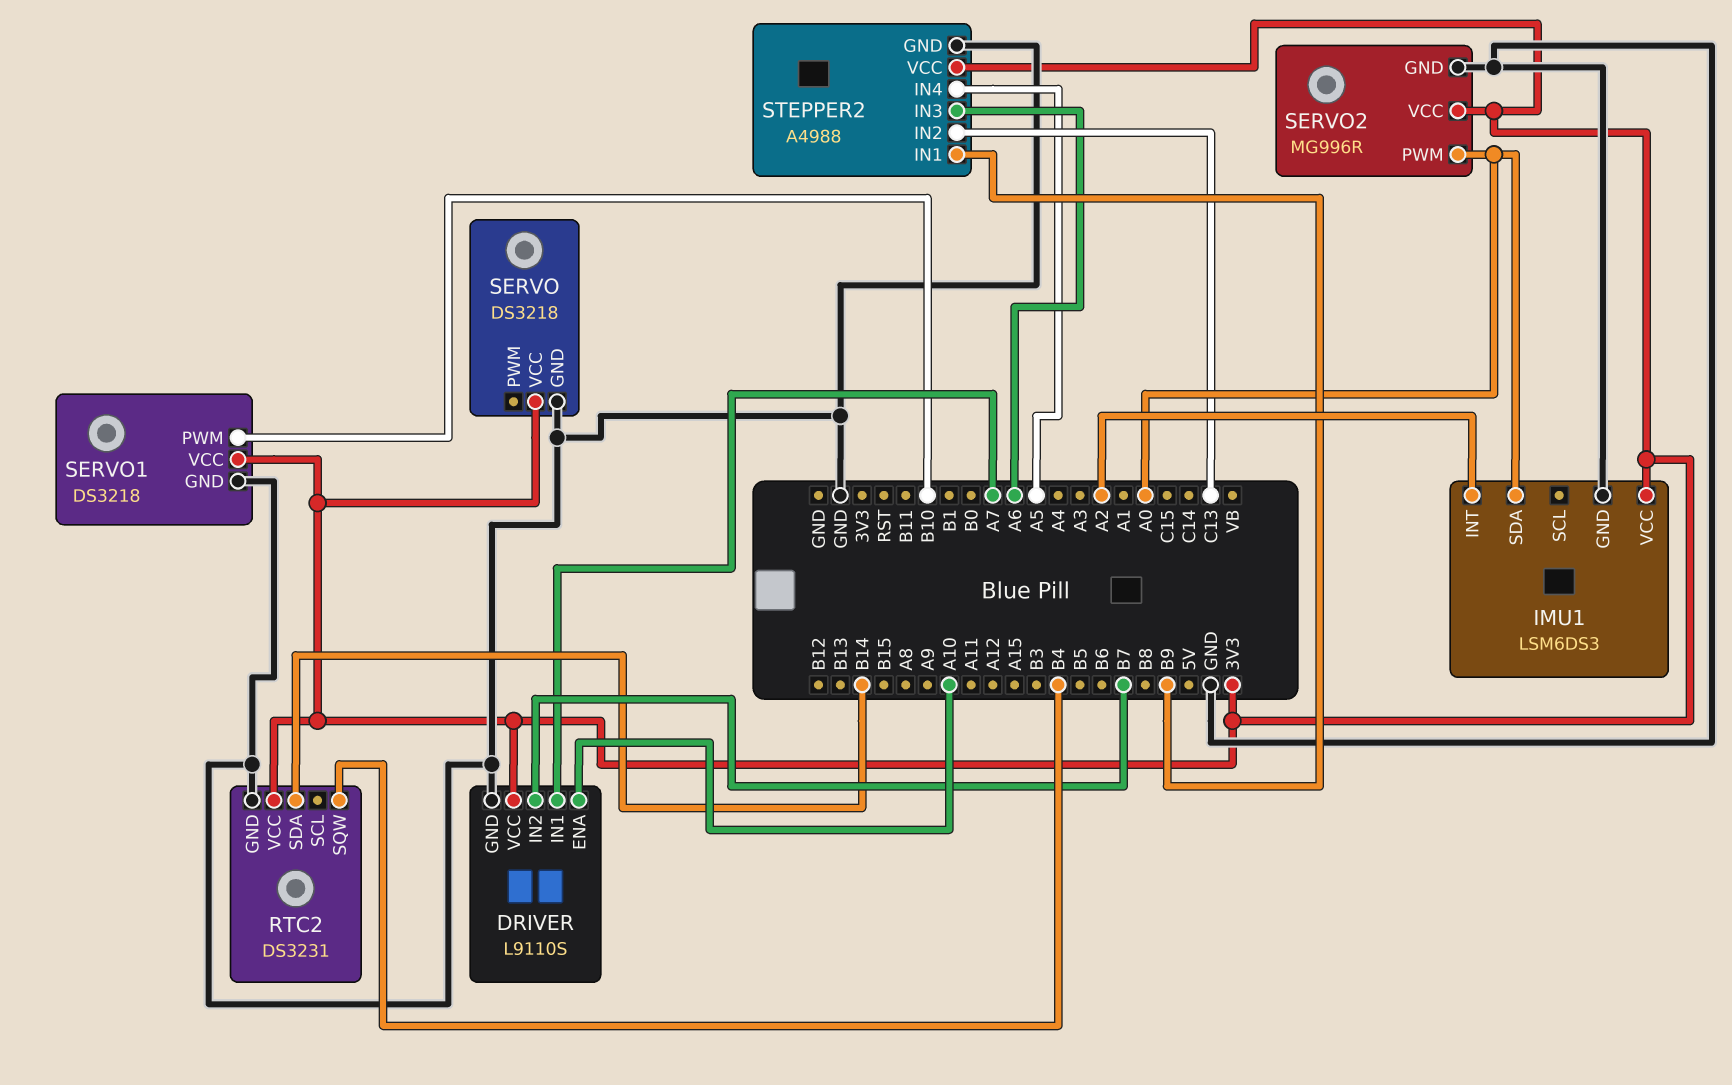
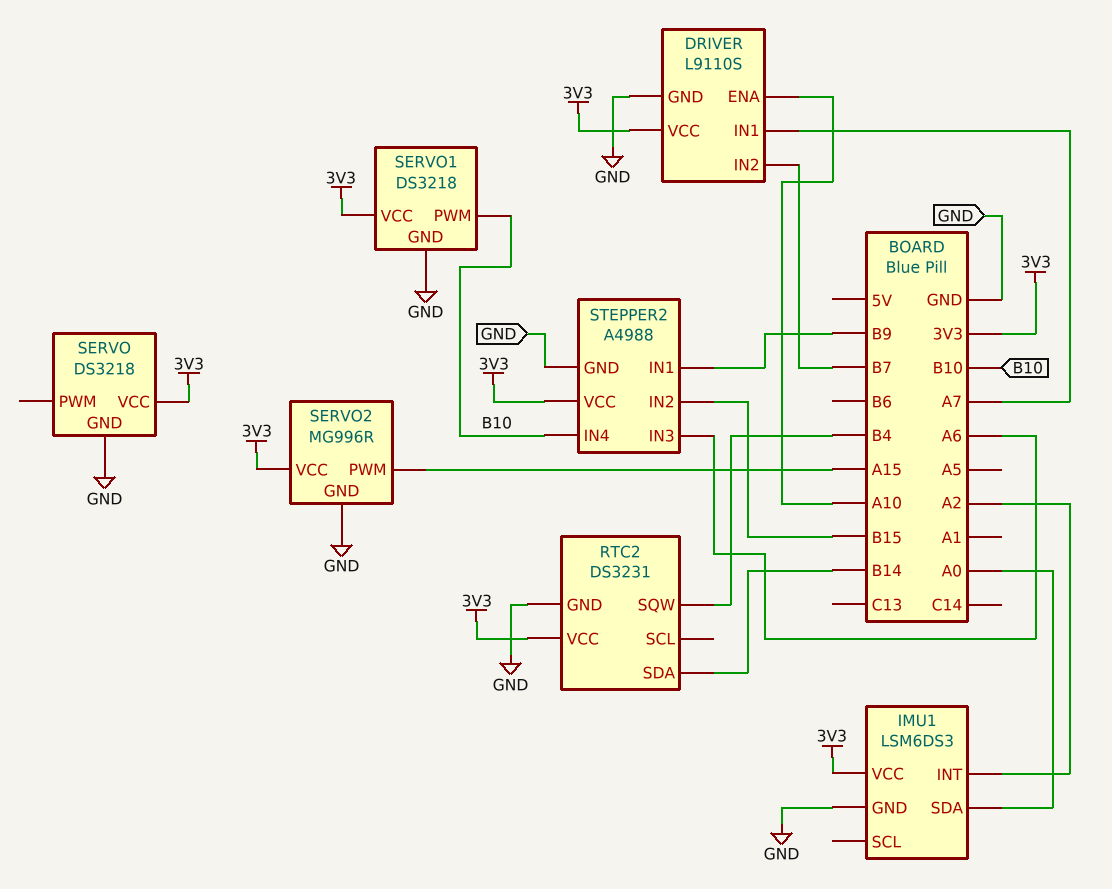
SERVO2 pin PWM: A0 -> A15
STEPPER2 pin IN2: C13 -> B15
STEPPER2 pin IN4: A5 -> B10

